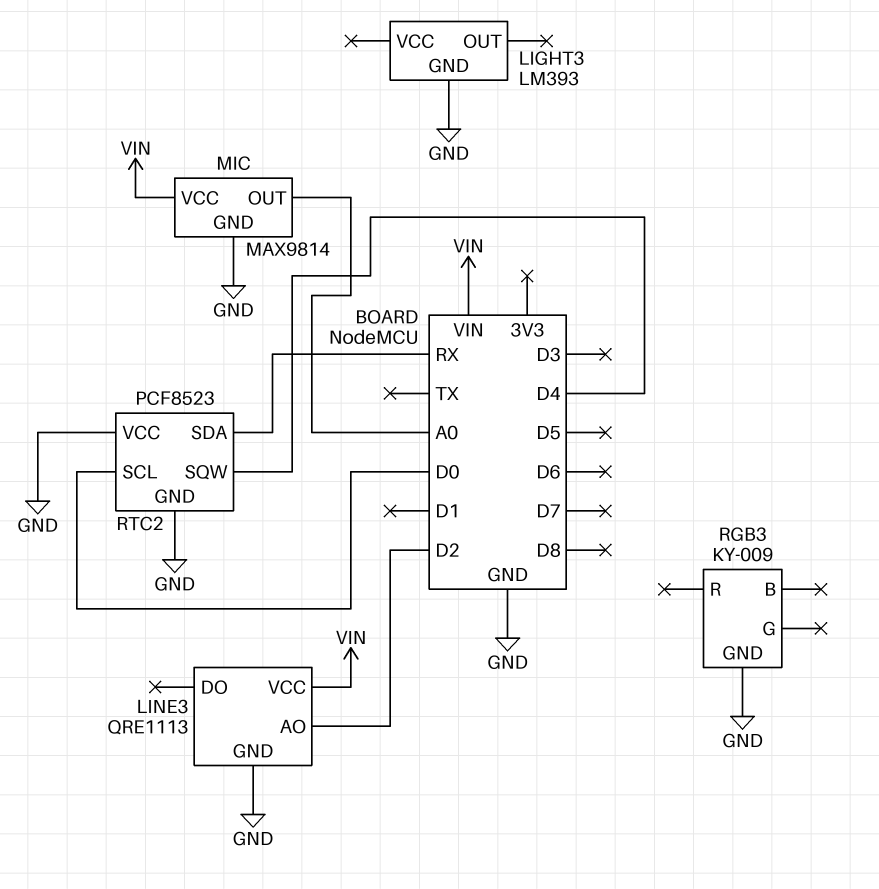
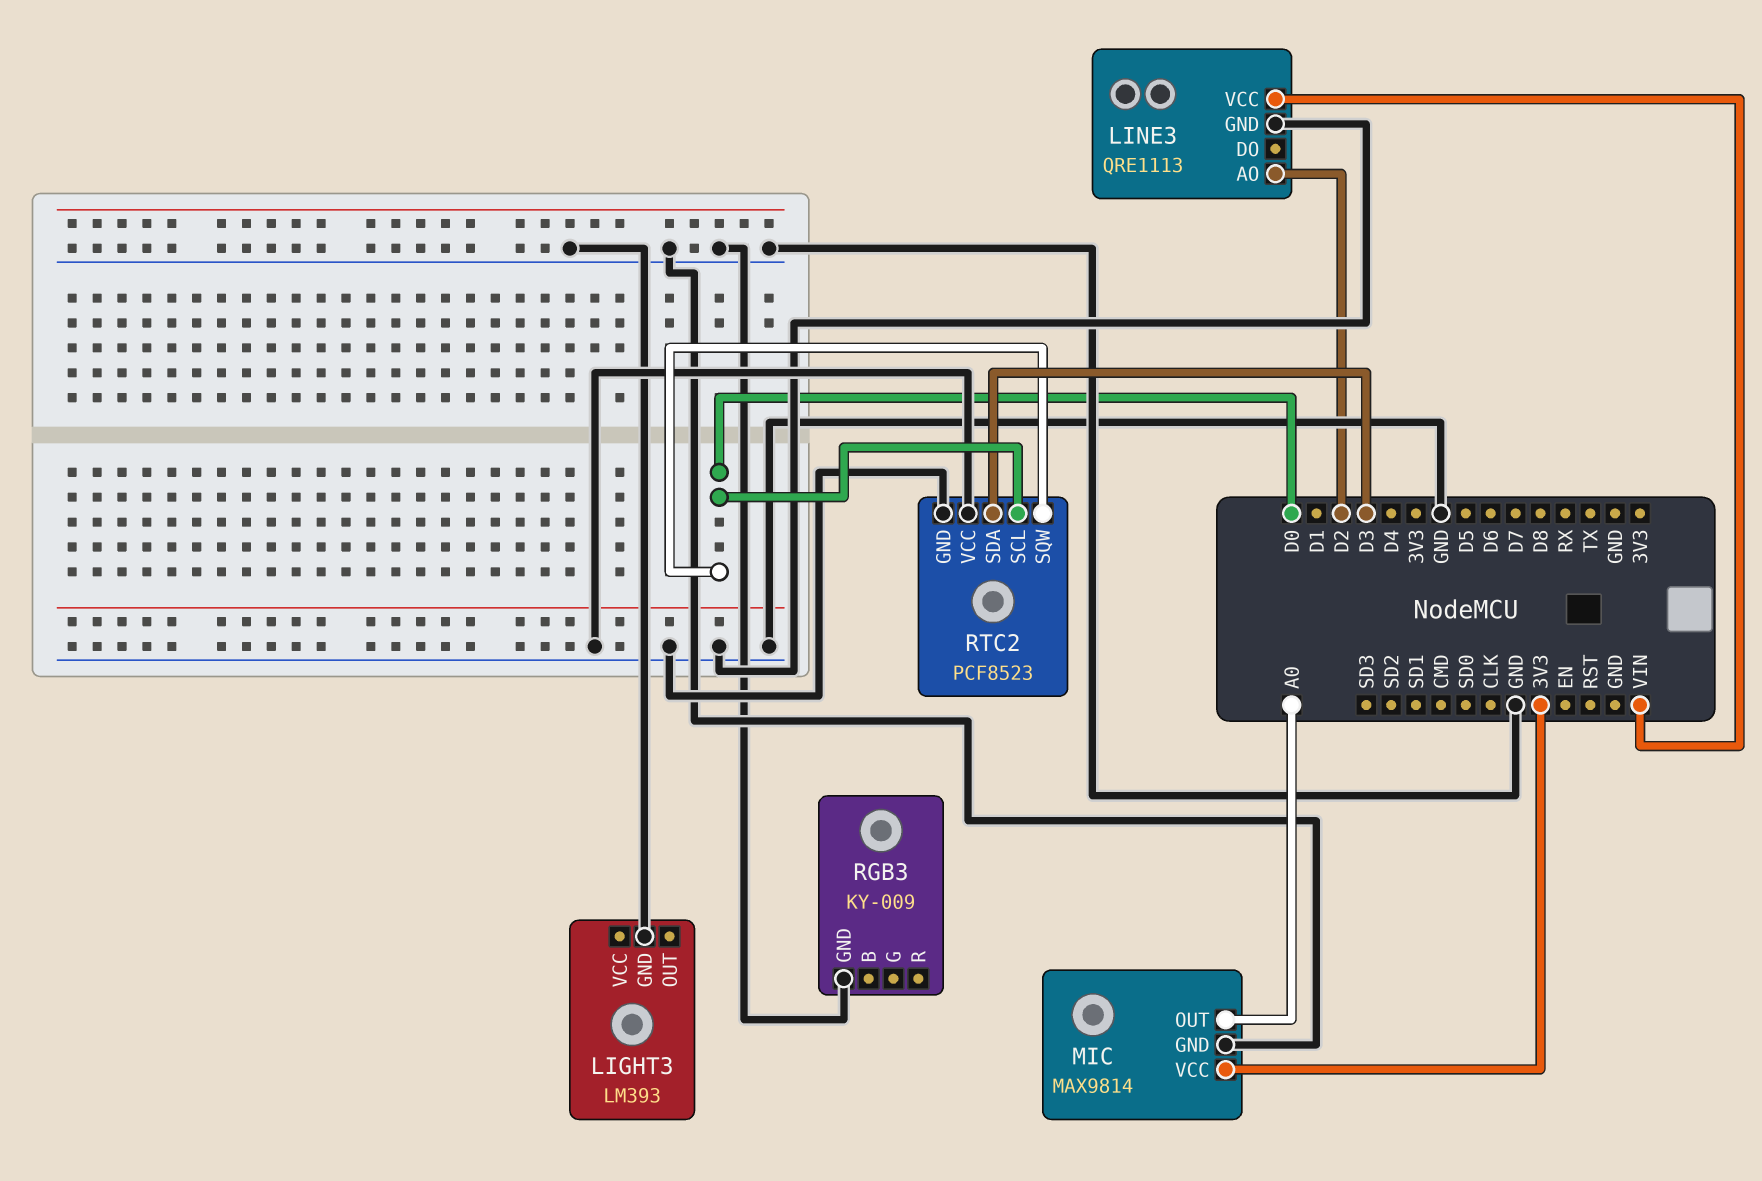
MIC pin VCC: VIN -> 3V3
RTC2 pin SDA: RX -> D3
RTC2 pin SQW: D4 -> D0

